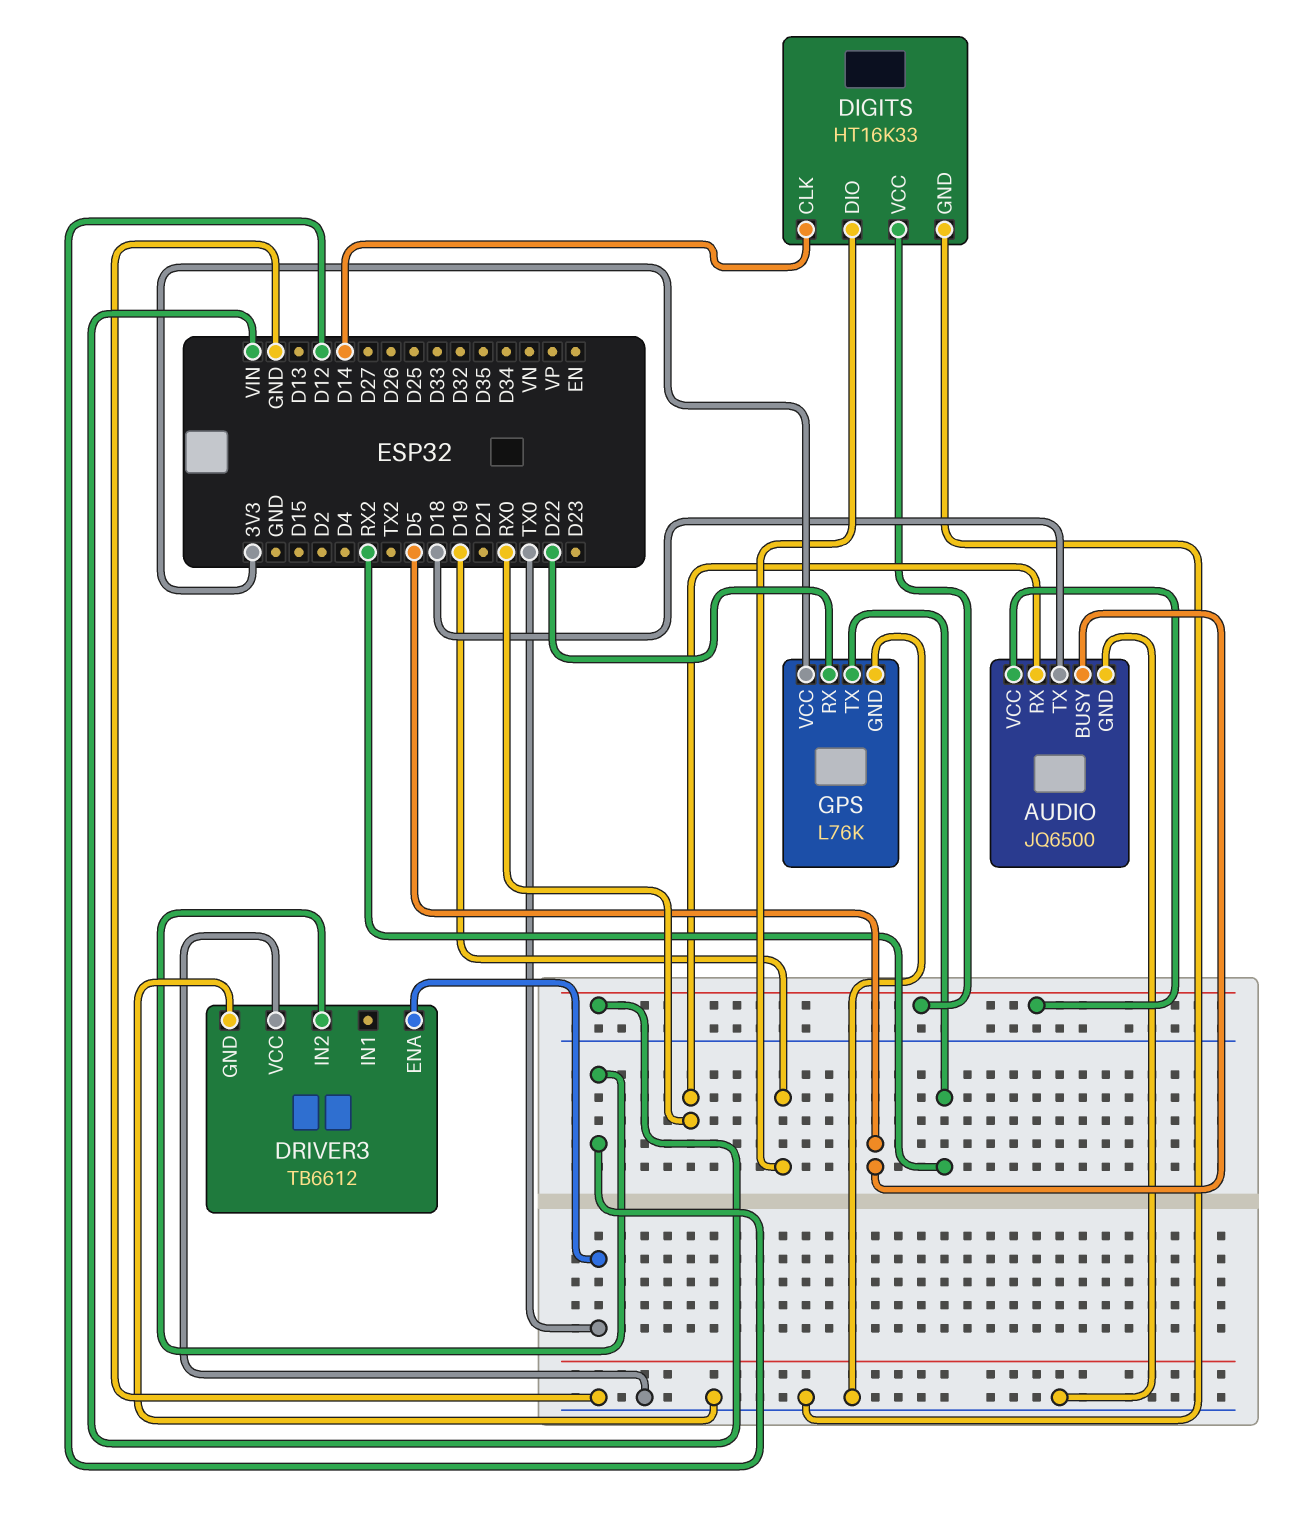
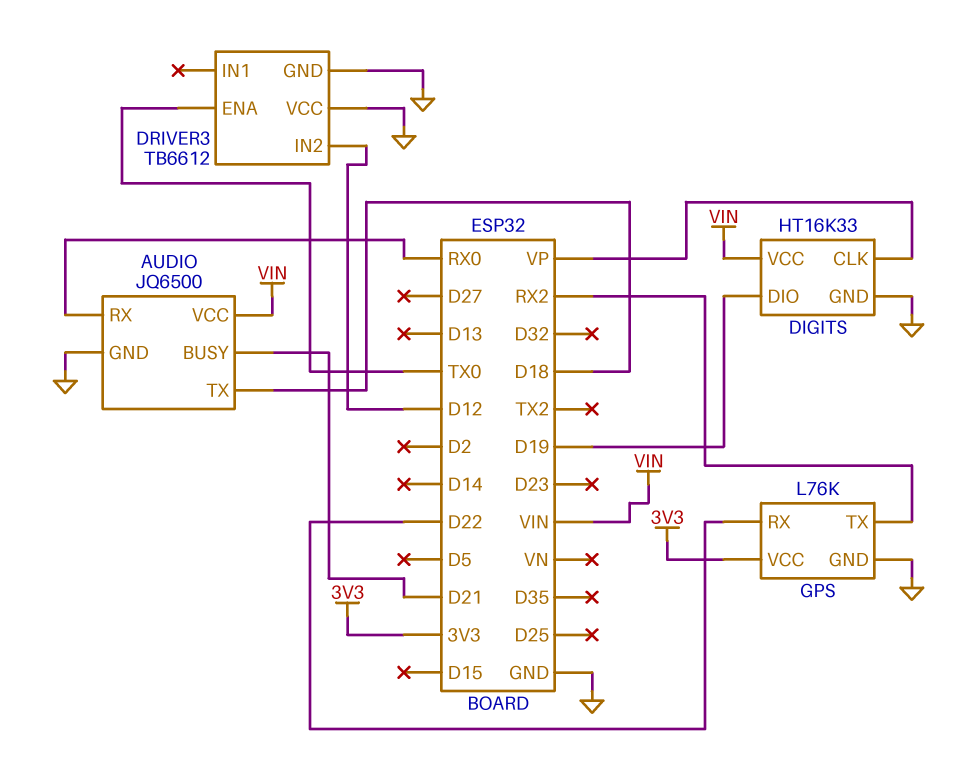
AUDIO pin BUSY: D5 -> D21
DIGITS pin CLK: D14 -> VP

